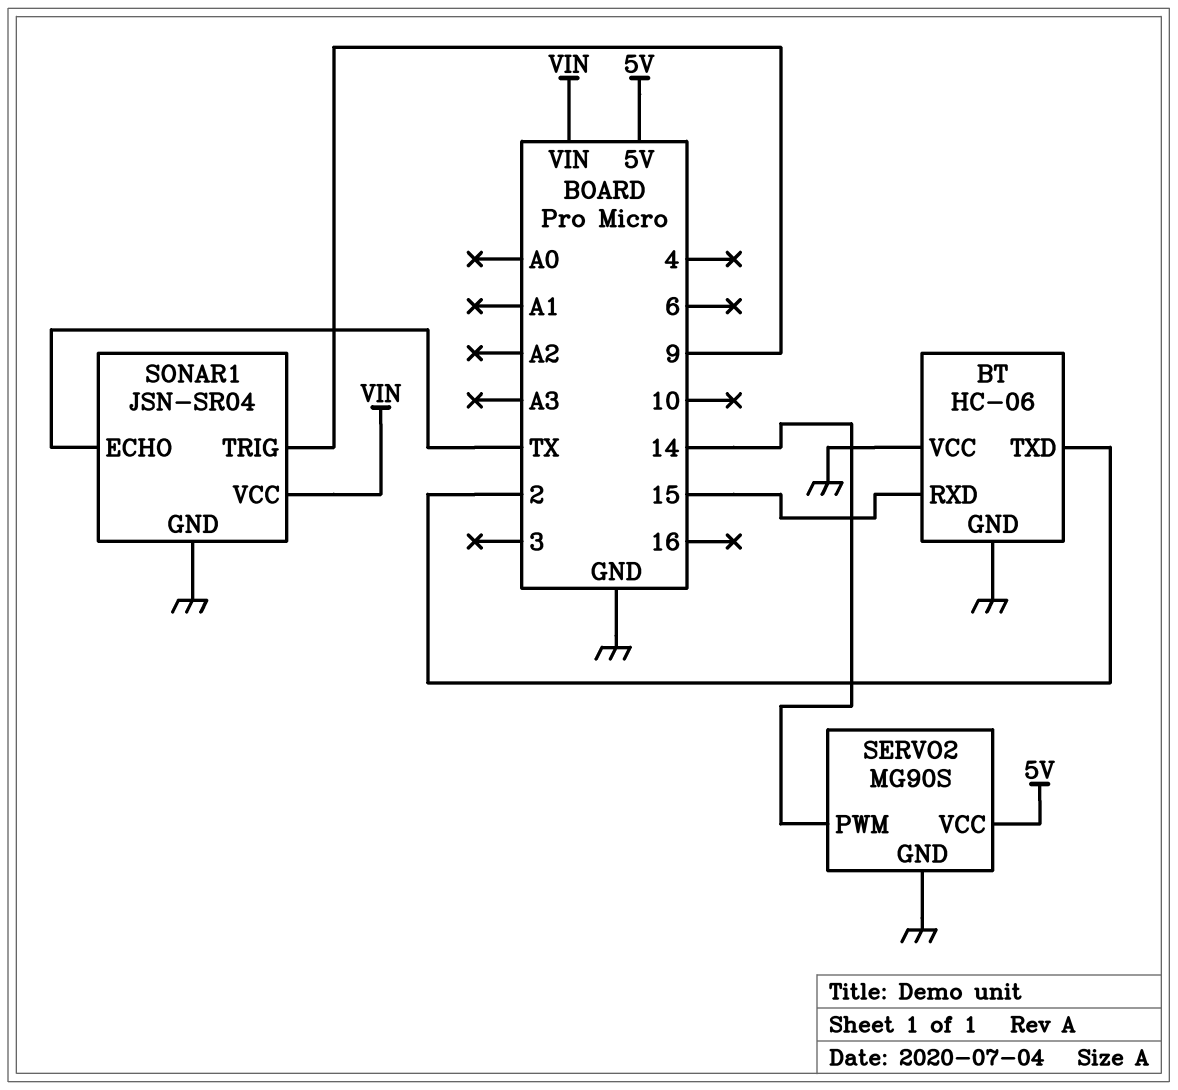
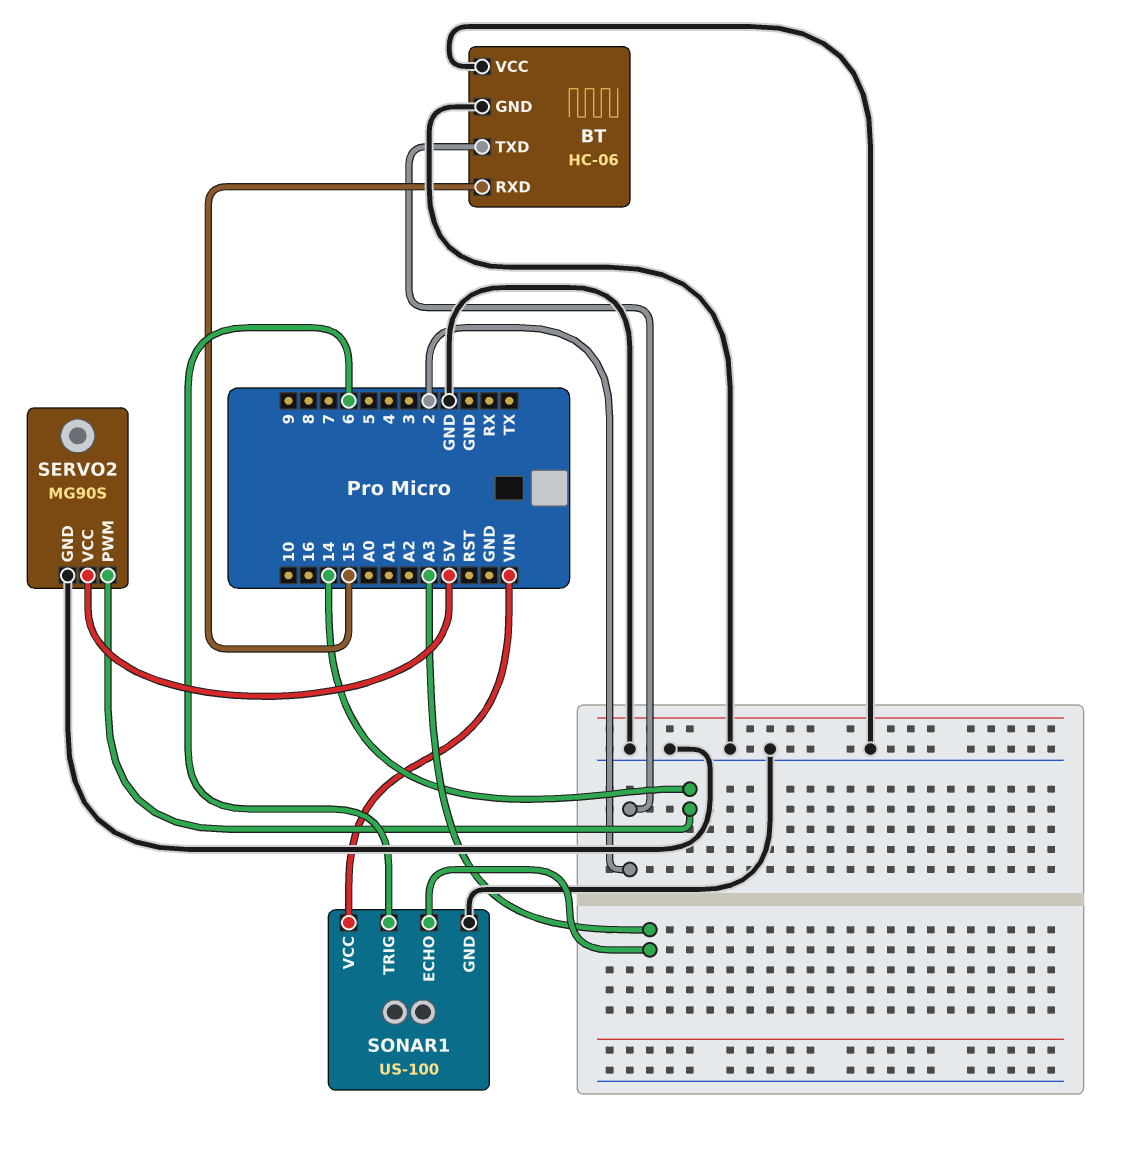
SONAR1: JSN-SR04 -> US-100
SONAR1 pin ECHO: TX -> A3
SONAR1 pin TRIG: 9 -> 6

